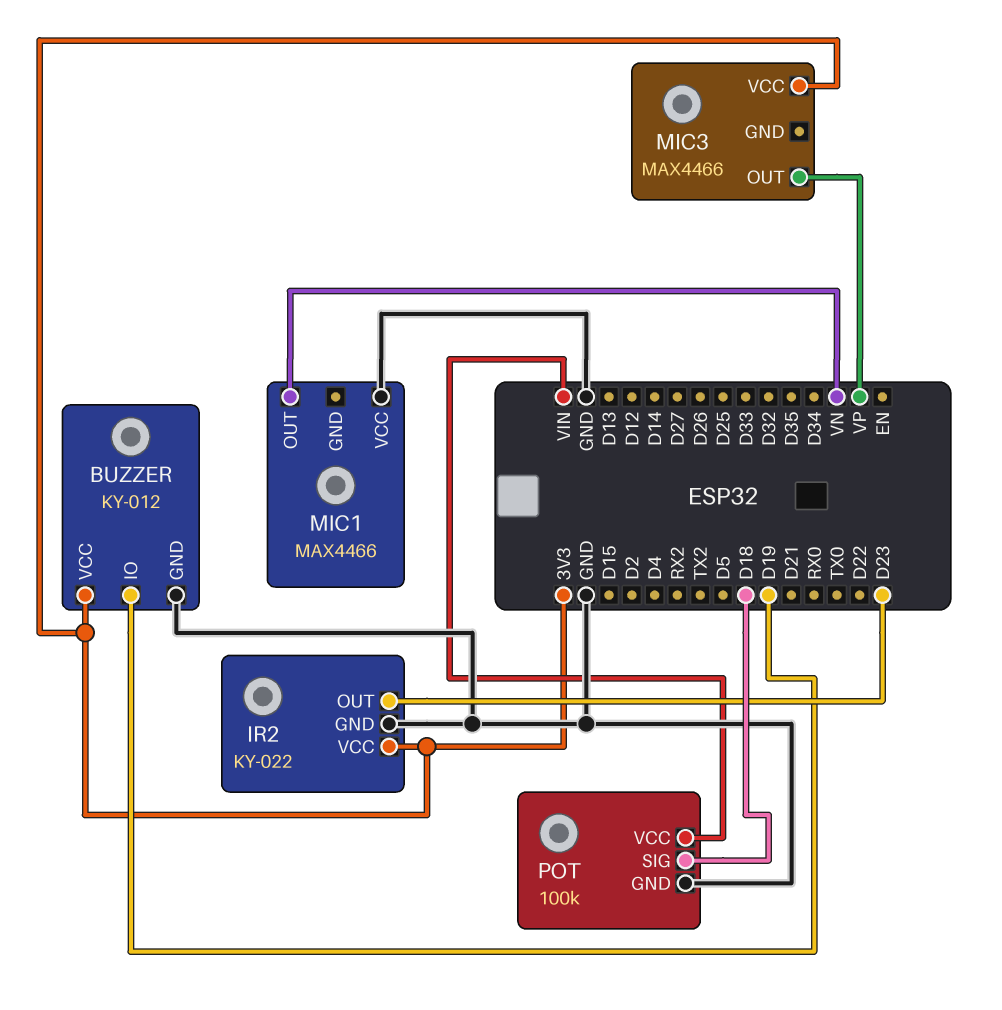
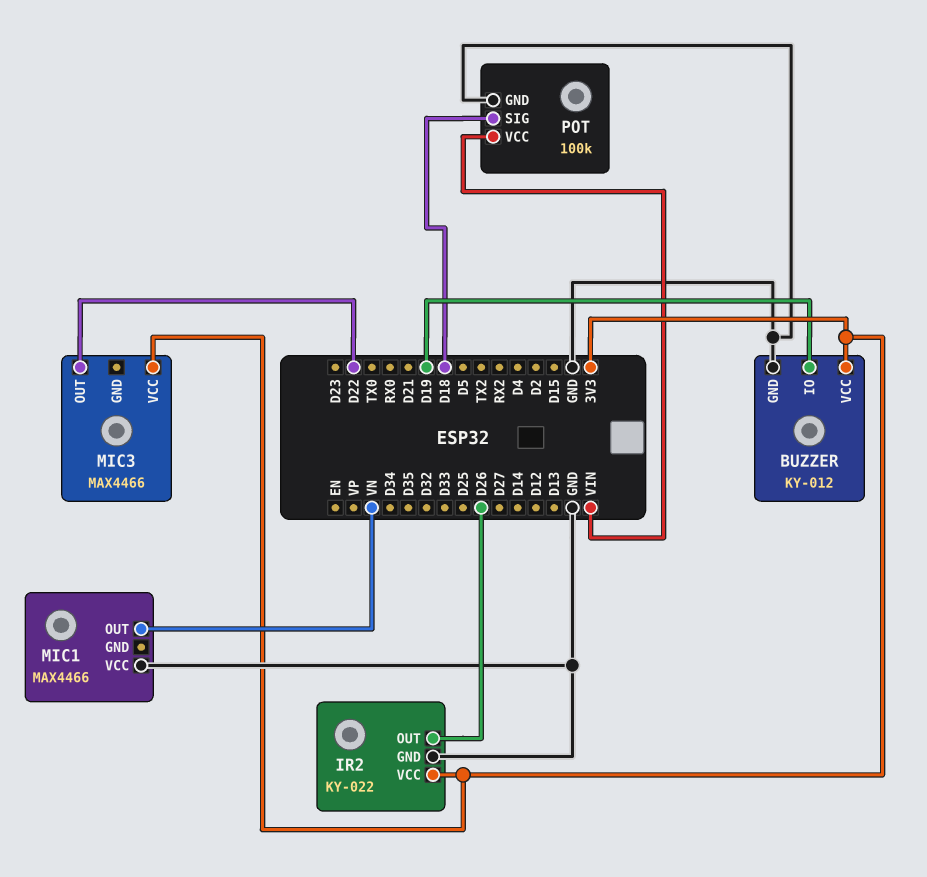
IR2 pin OUT: D23 -> D26
MIC3 pin OUT: VP -> D22

